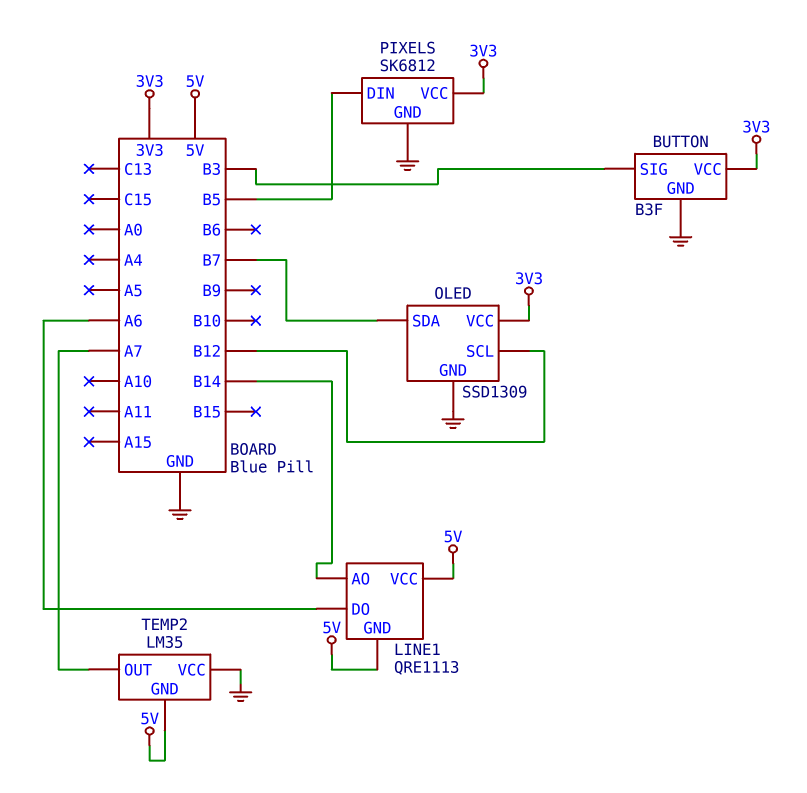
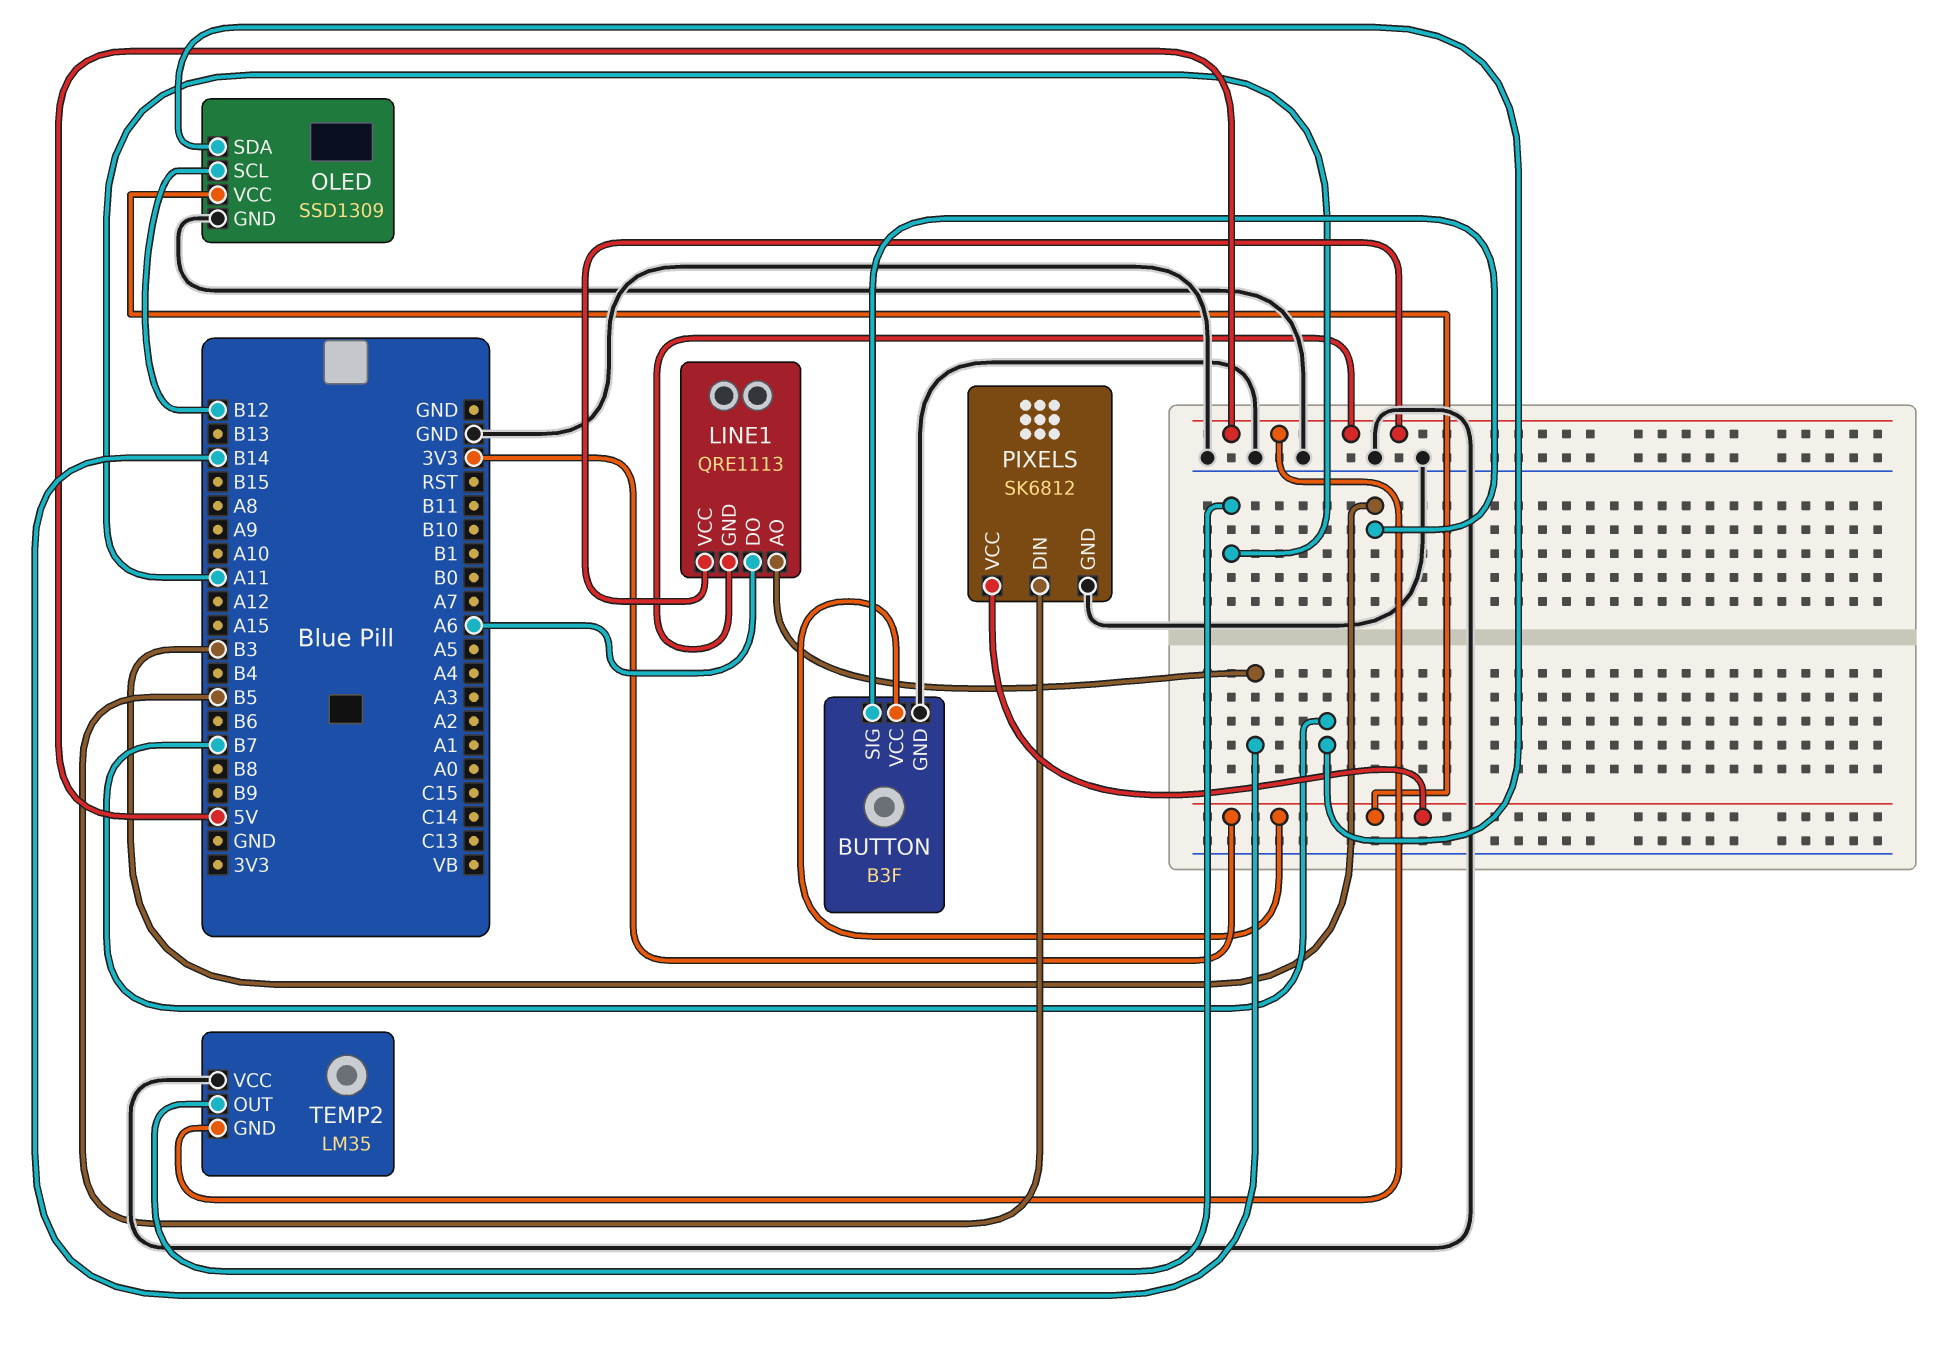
TEMP2 pin OUT: A7 -> A11

